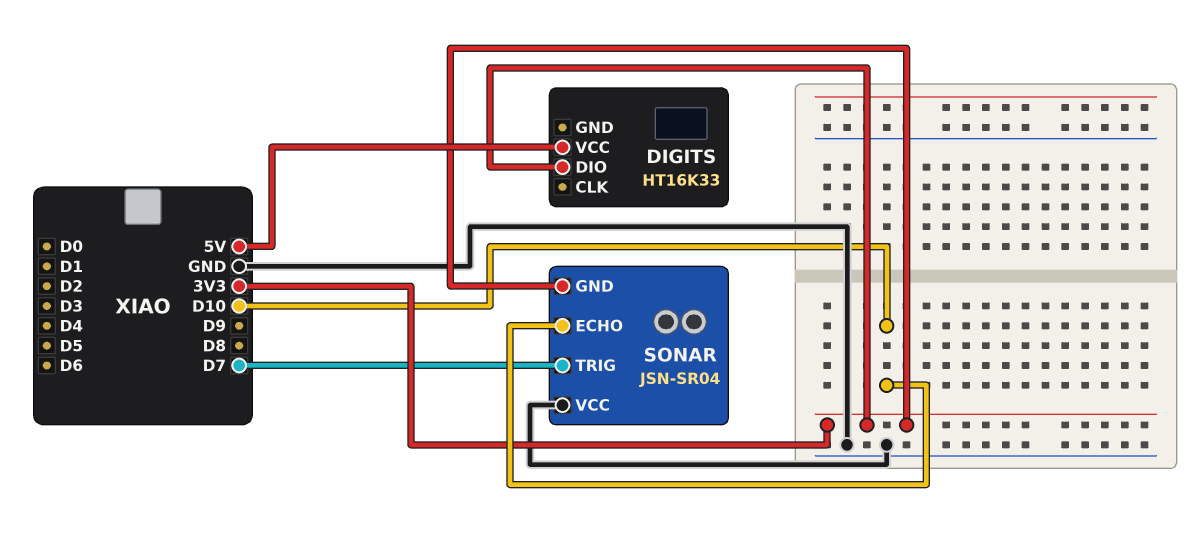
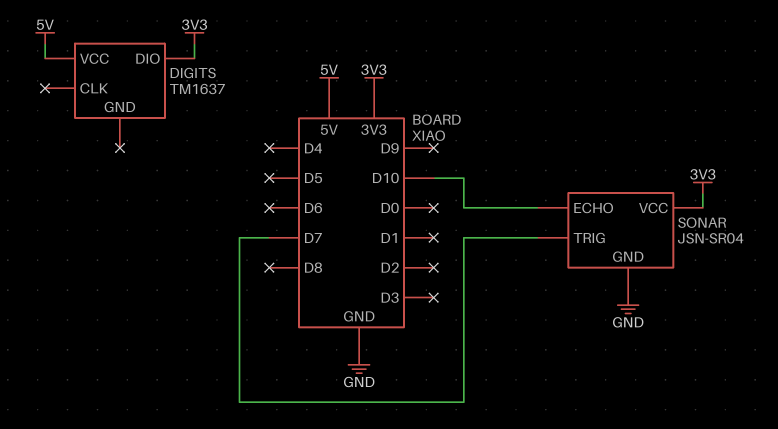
DIGITS: HT16K33 -> TM1637
SONAR pin GND: 3V3 -> GND
SONAR pin VCC: GND -> 3V3

